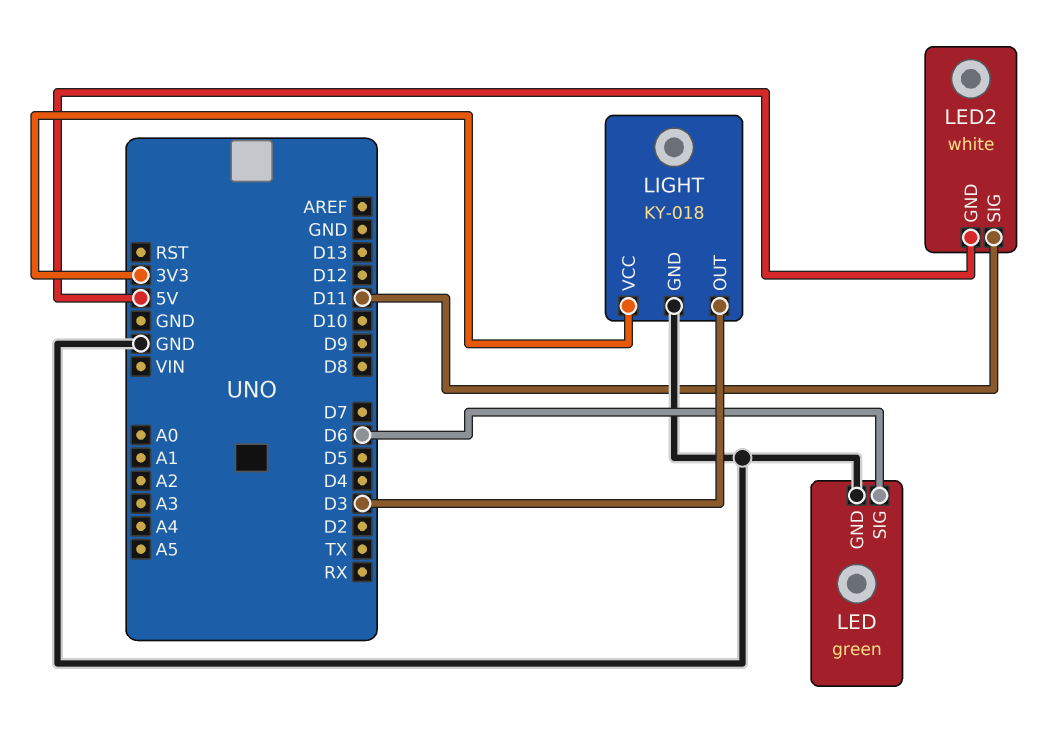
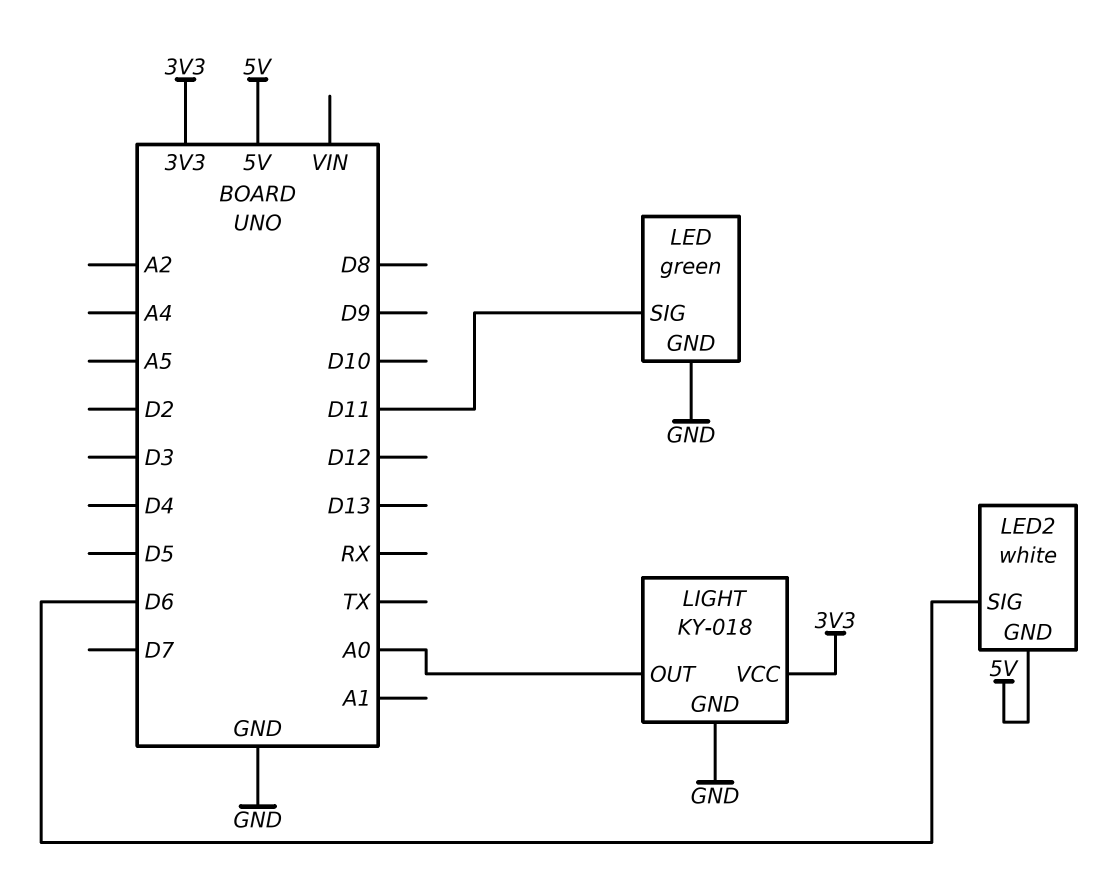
LED pin SIG: D6 -> D11
LED2 pin SIG: D11 -> D6
LIGHT pin OUT: D3 -> A0

